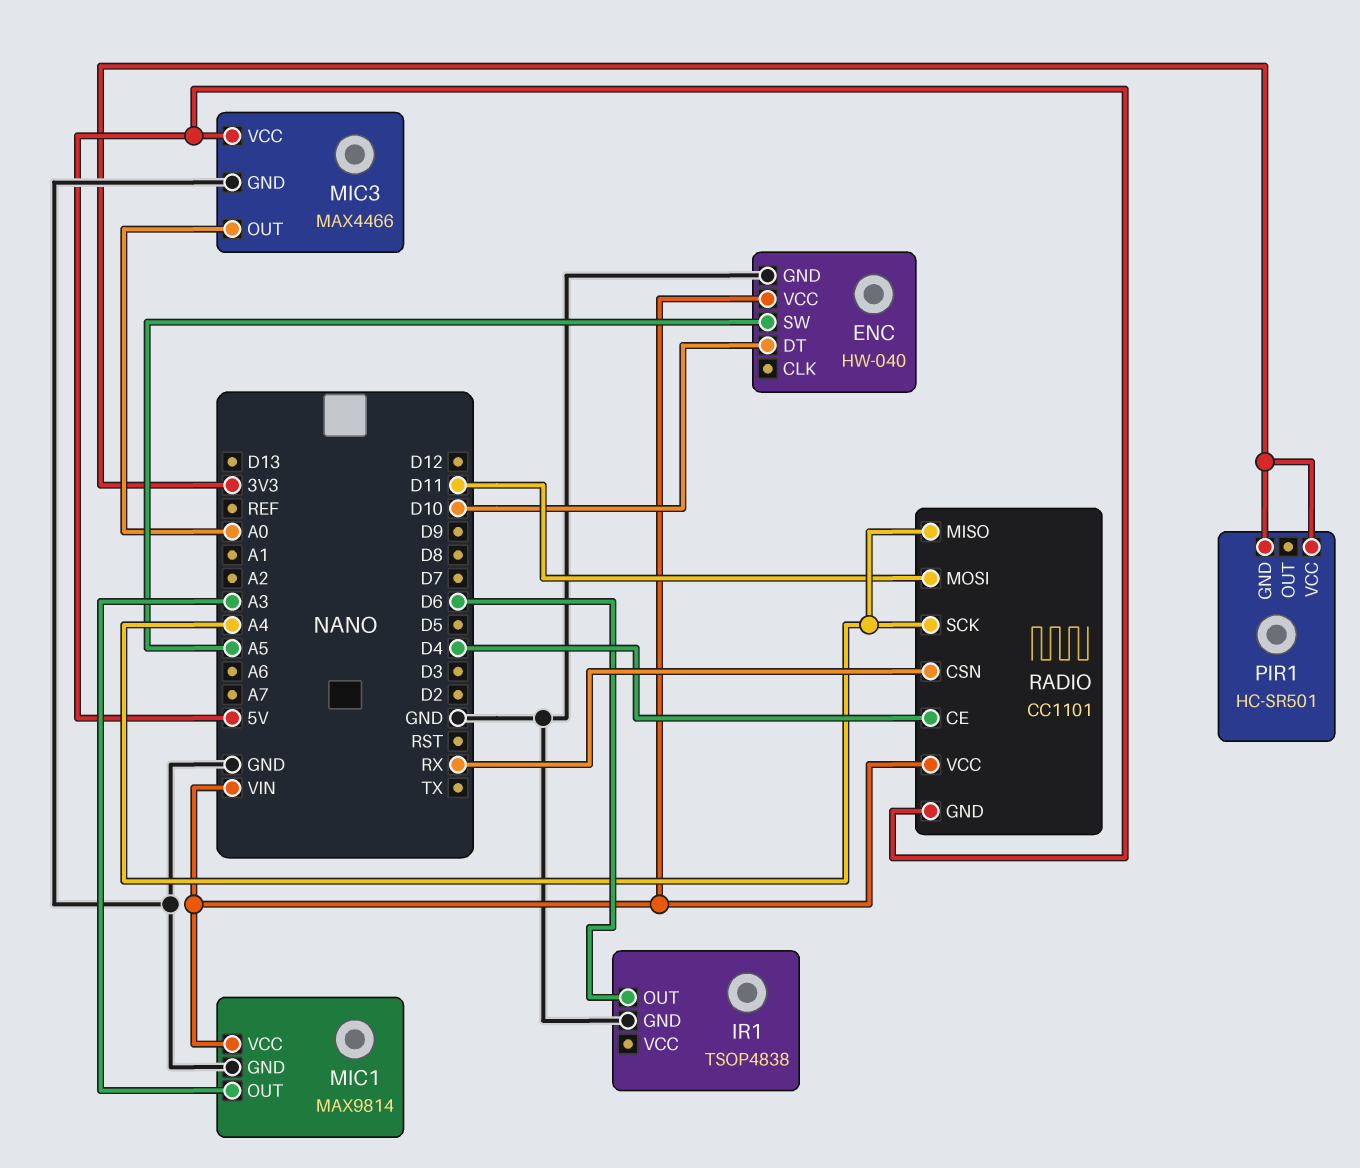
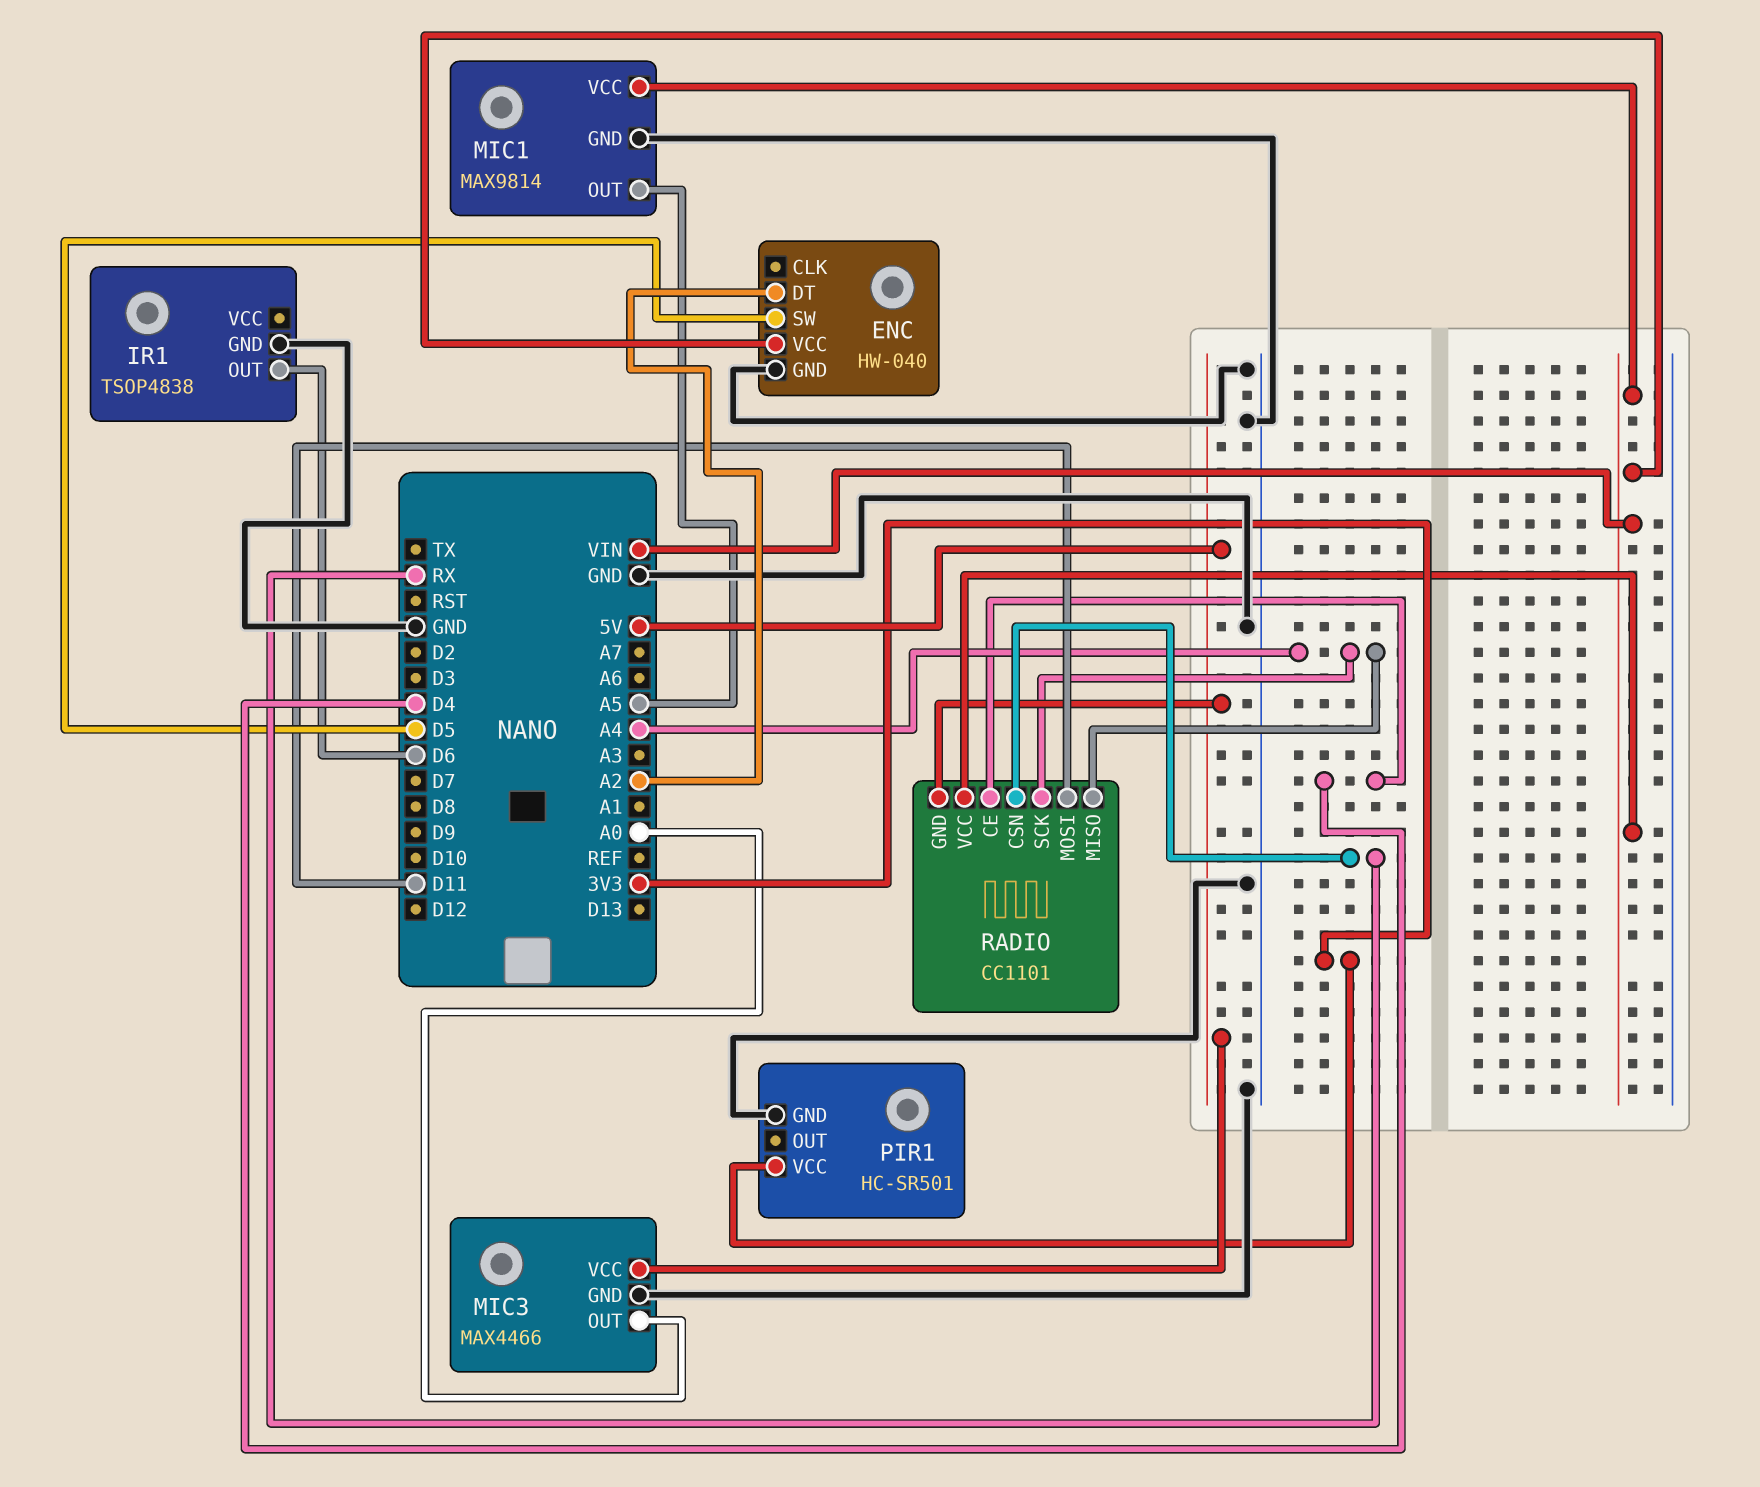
ENC pin DT: D10 -> A2
ENC pin SW: A5 -> D5
MIC1 pin OUT: A3 -> A5
PIR1 pin GND: 3V3 -> GND

